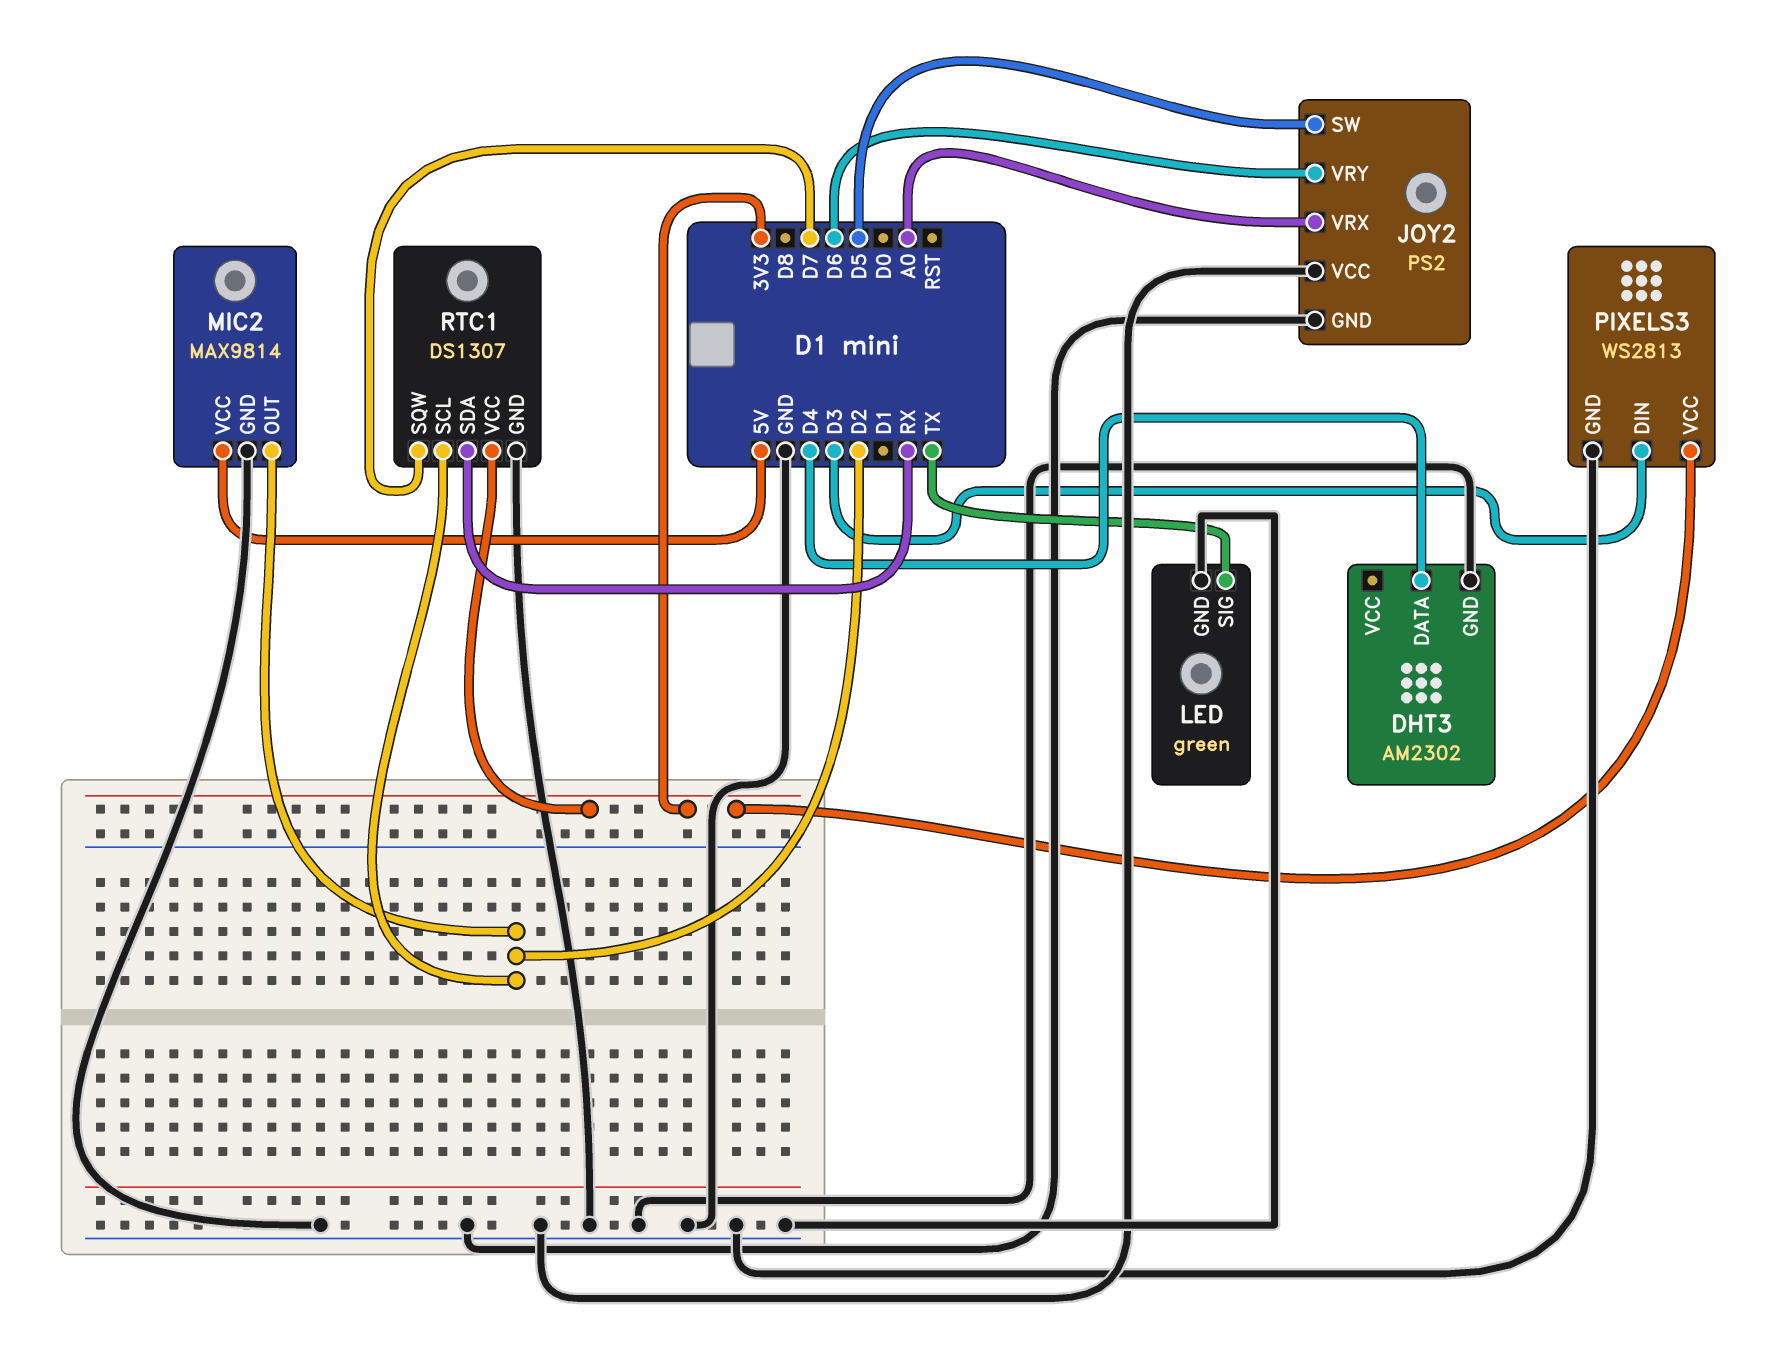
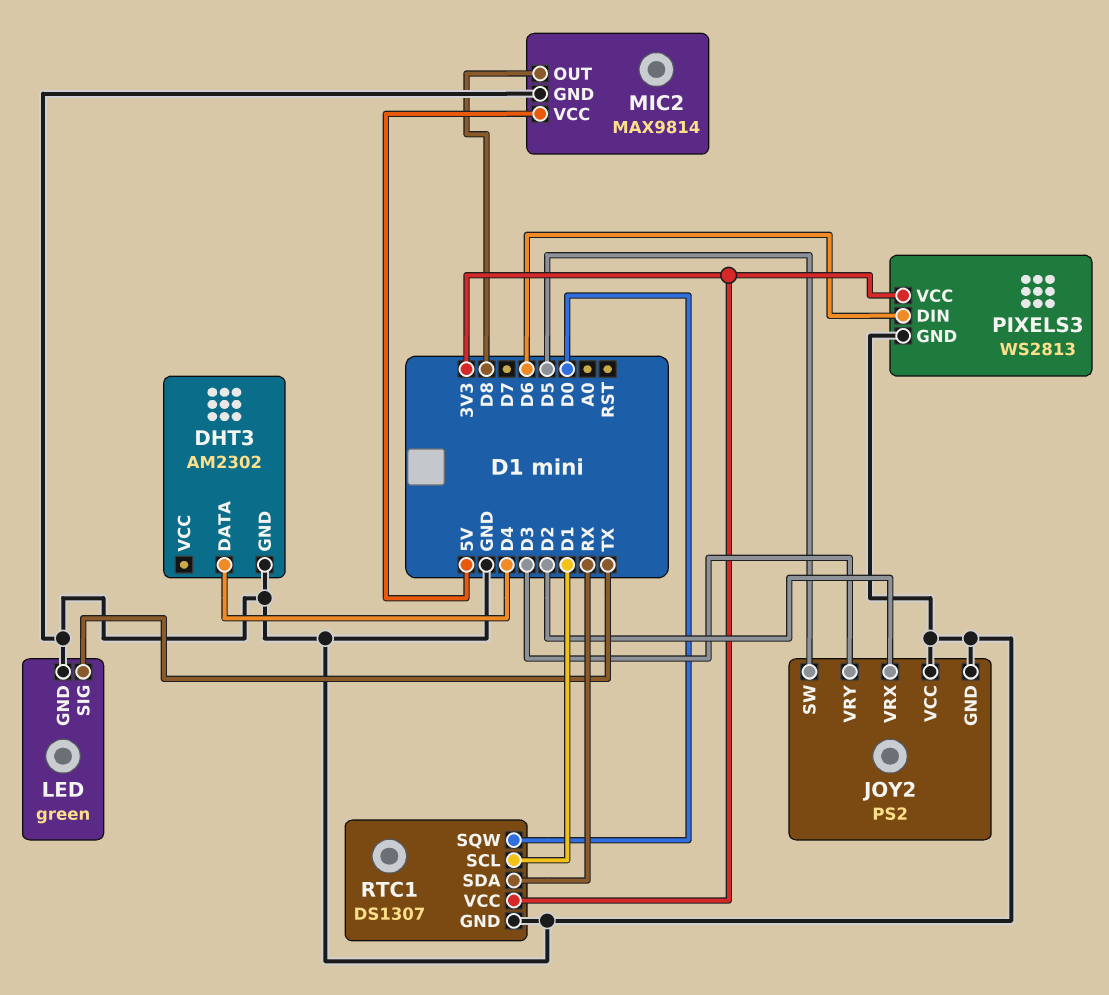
JOY2 pin VRX: A0 -> D2
JOY2 pin VRY: D6 -> D3
MIC2 pin OUT: D2 -> D8
PIXELS3 pin DIN: D3 -> D6
RTC1 pin SCL: D2 -> D1
RTC1 pin SQW: D7 -> D0

